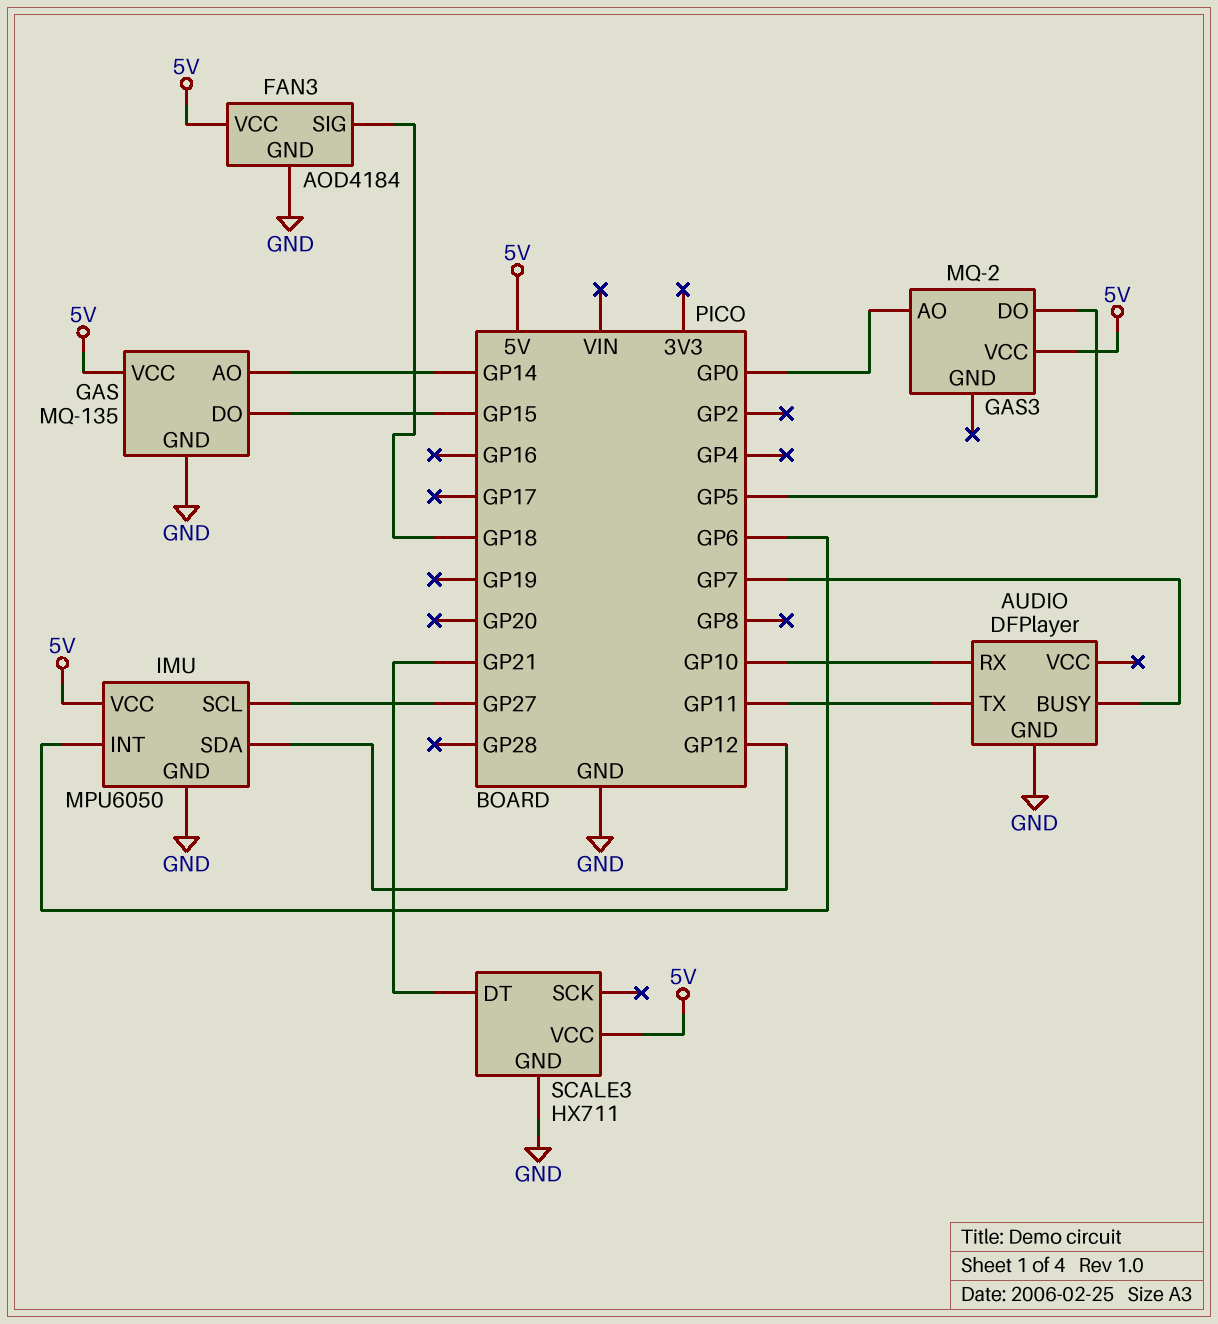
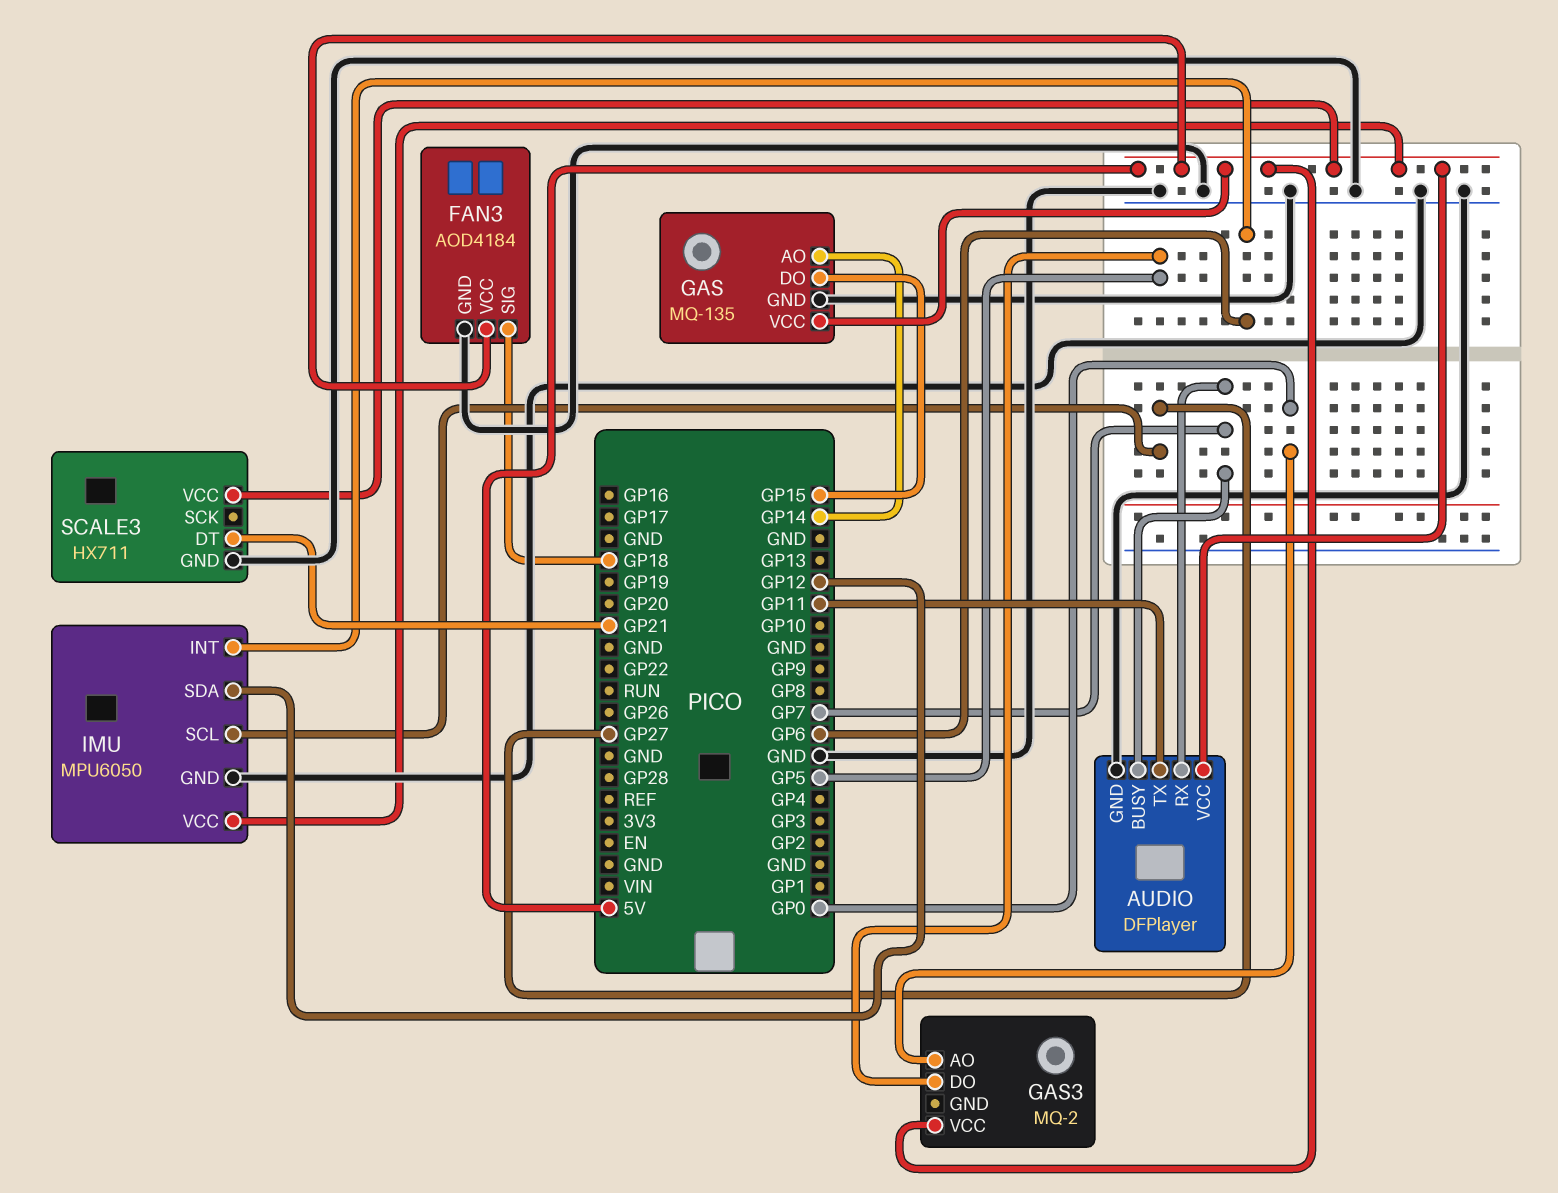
AUDIO pin RX: GP10 -> GP7
AUDIO pin VCC: none -> 5V

